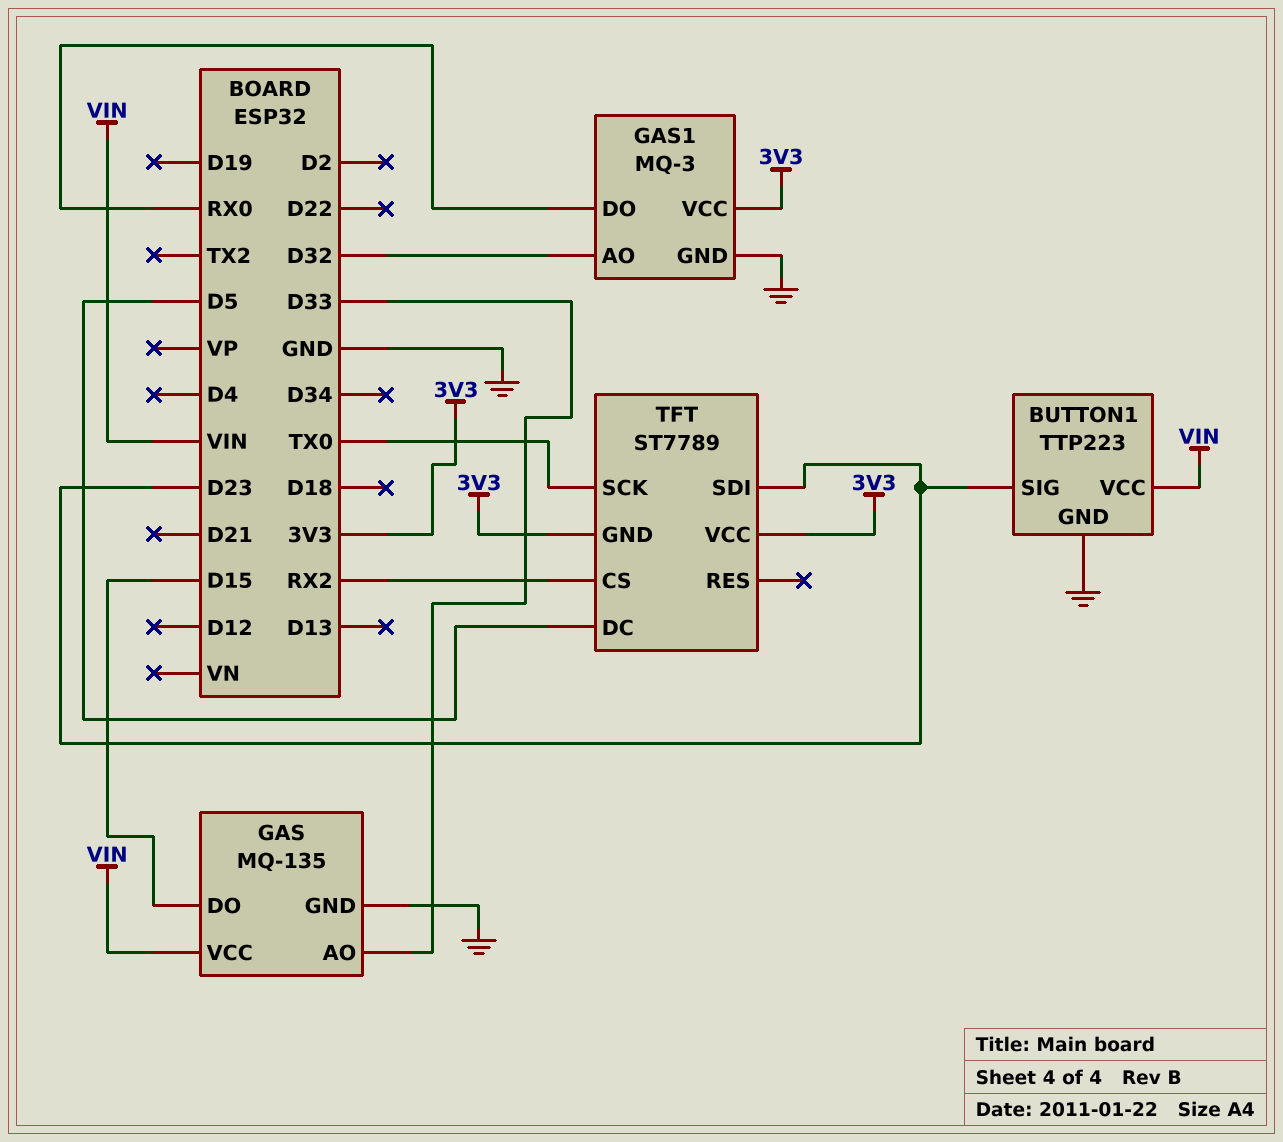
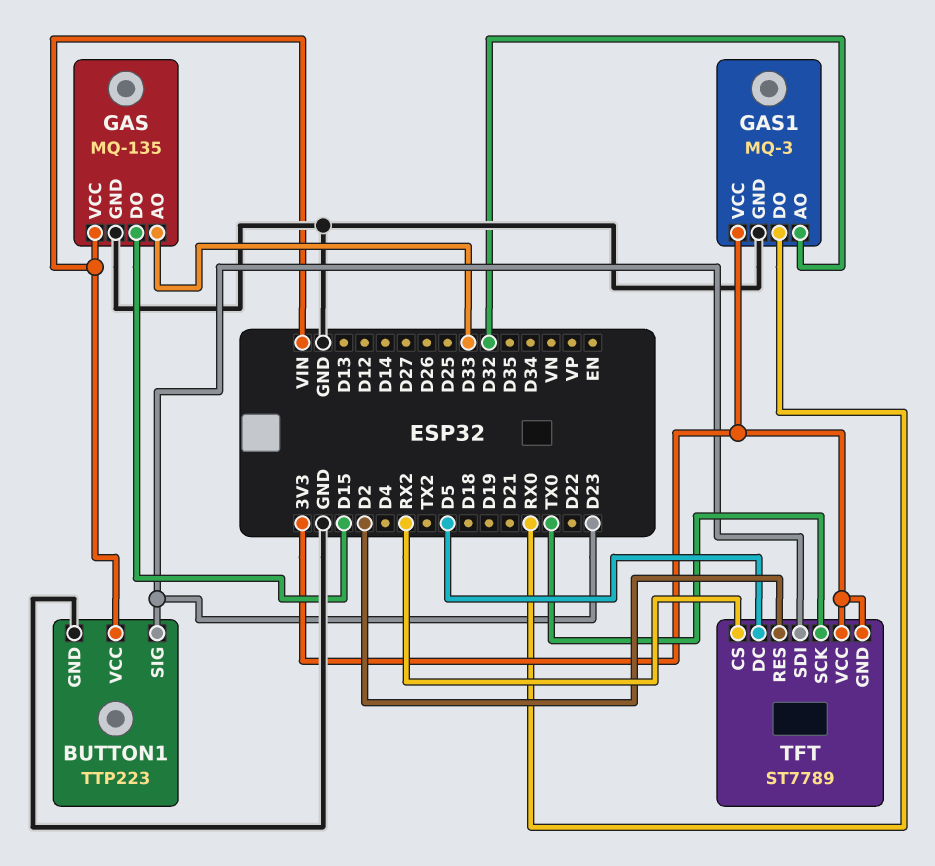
TFT pin RES: none -> D2

